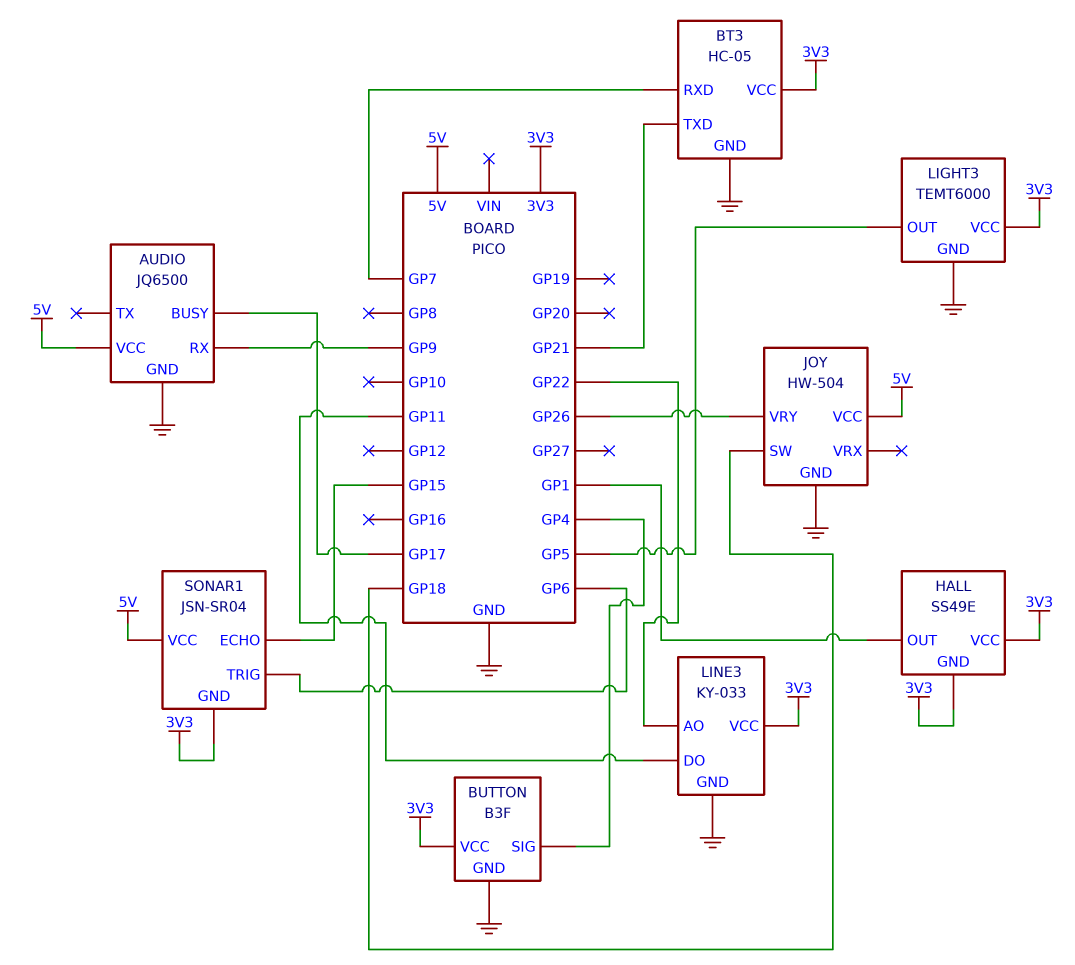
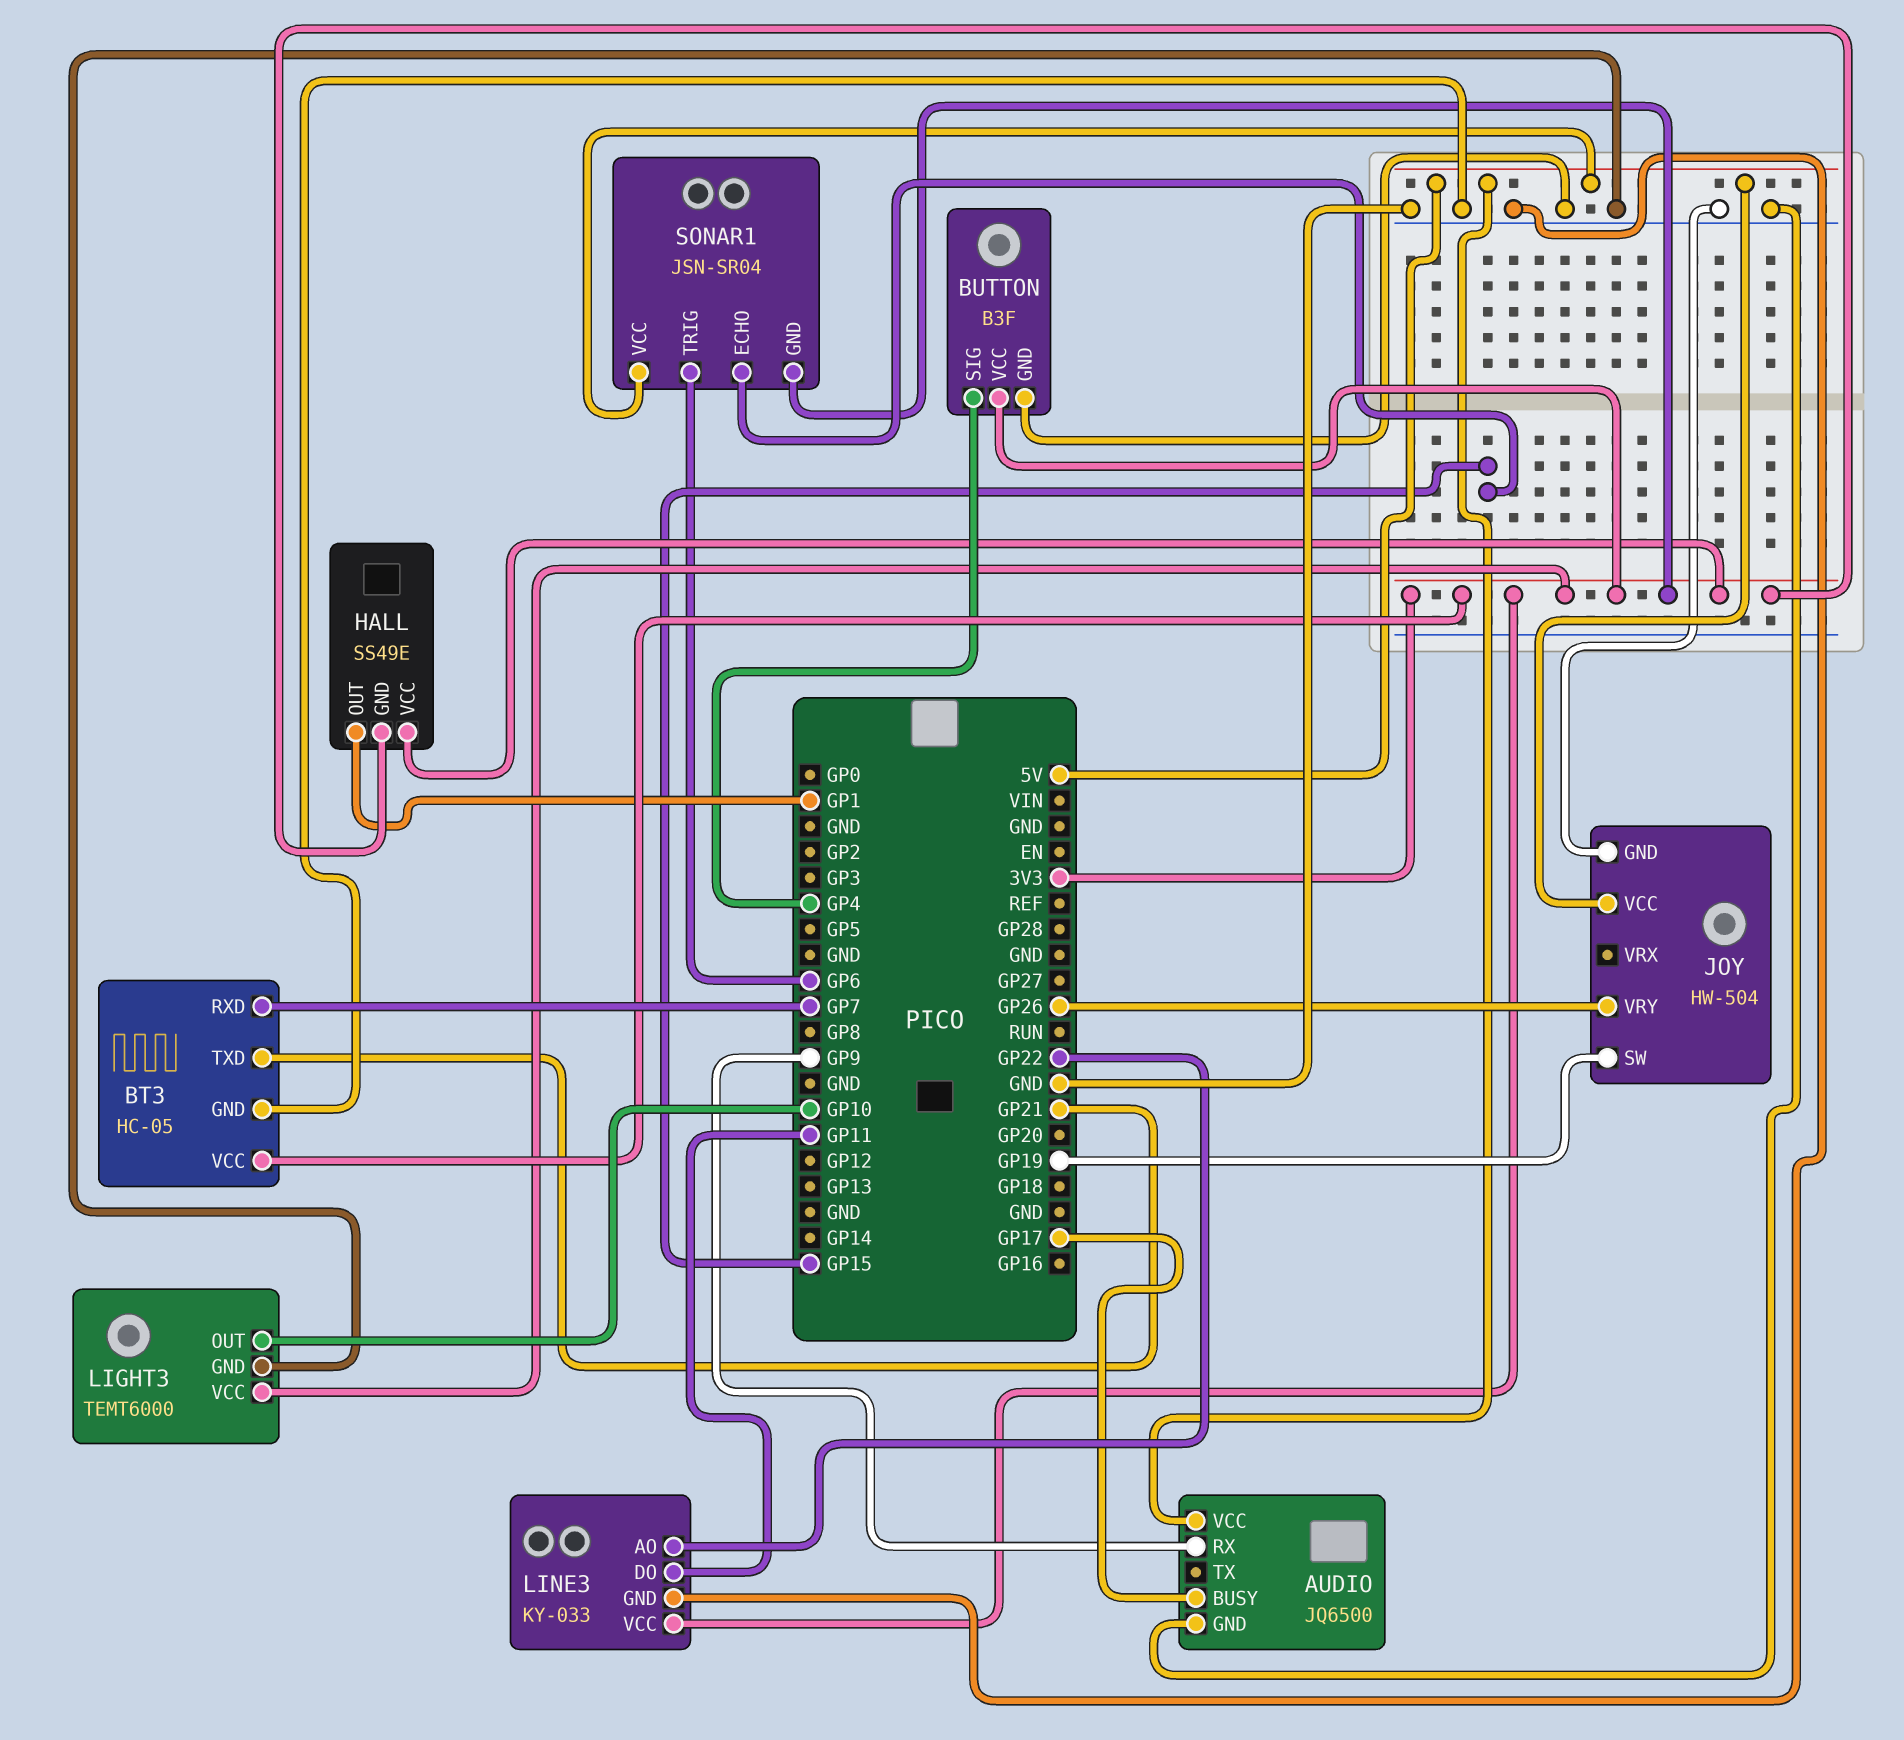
JOY pin SW: GP18 -> GP19
LIGHT3 pin OUT: GP5 -> GP10

